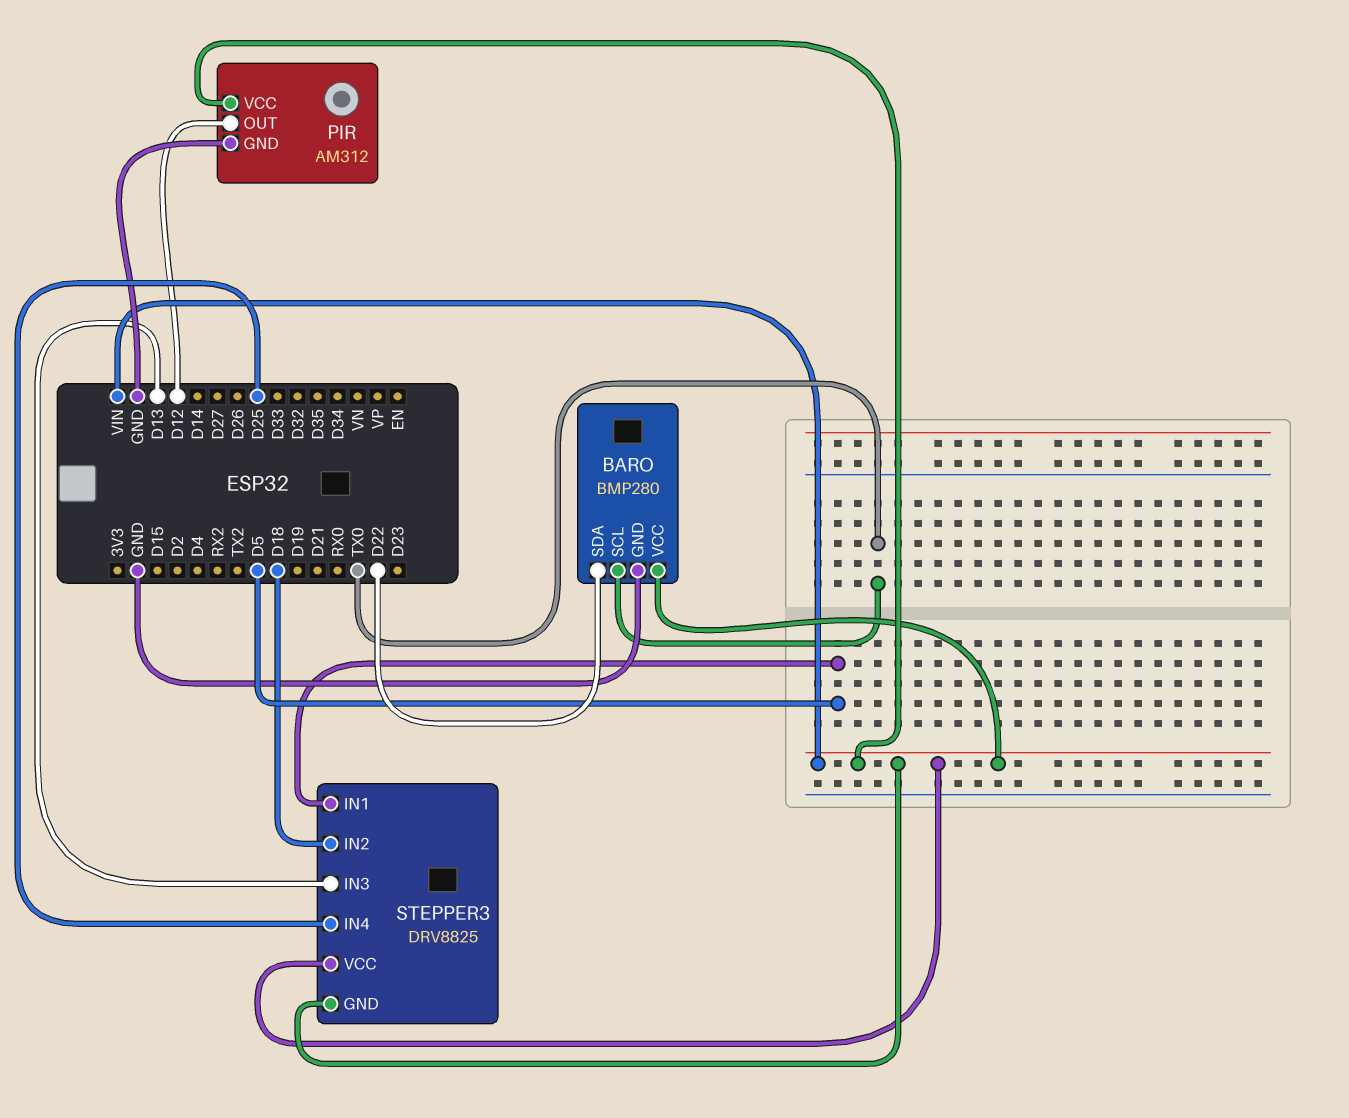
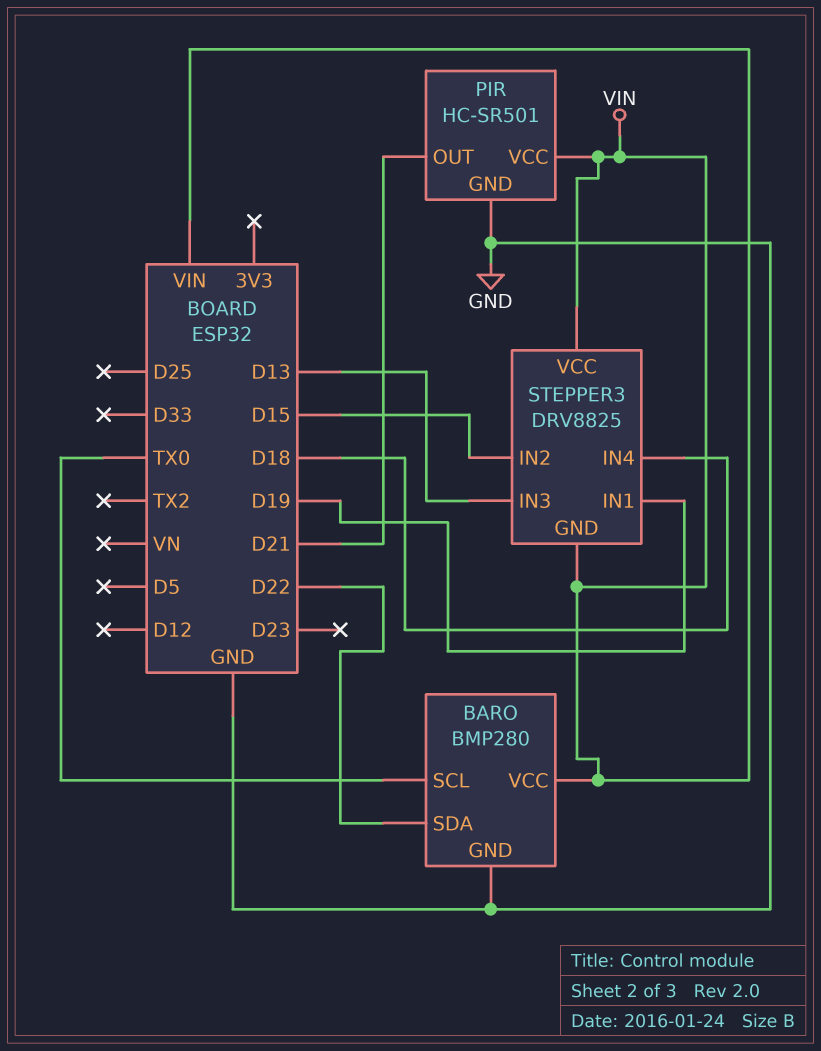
PIR: AM312 -> HC-SR501
PIR pin OUT: D12 -> D21
STEPPER3 pin IN1: D5 -> D19
STEPPER3 pin IN2: D18 -> D15
STEPPER3 pin IN4: D25 -> D18

